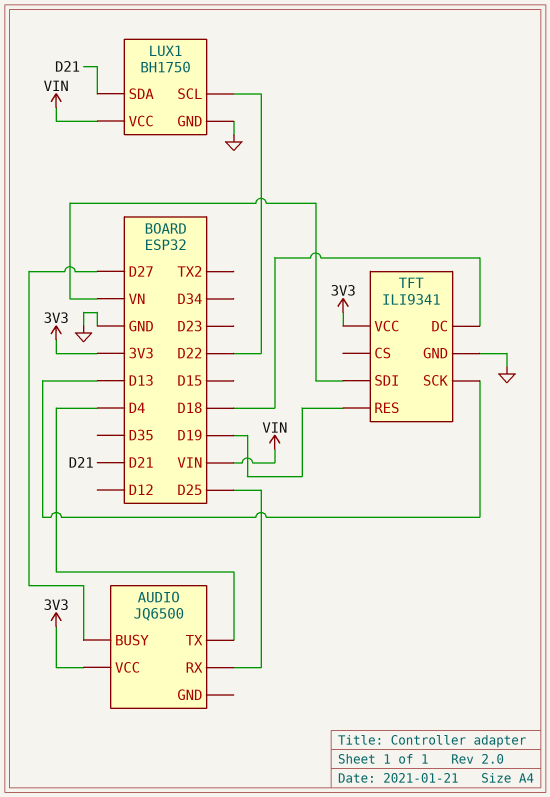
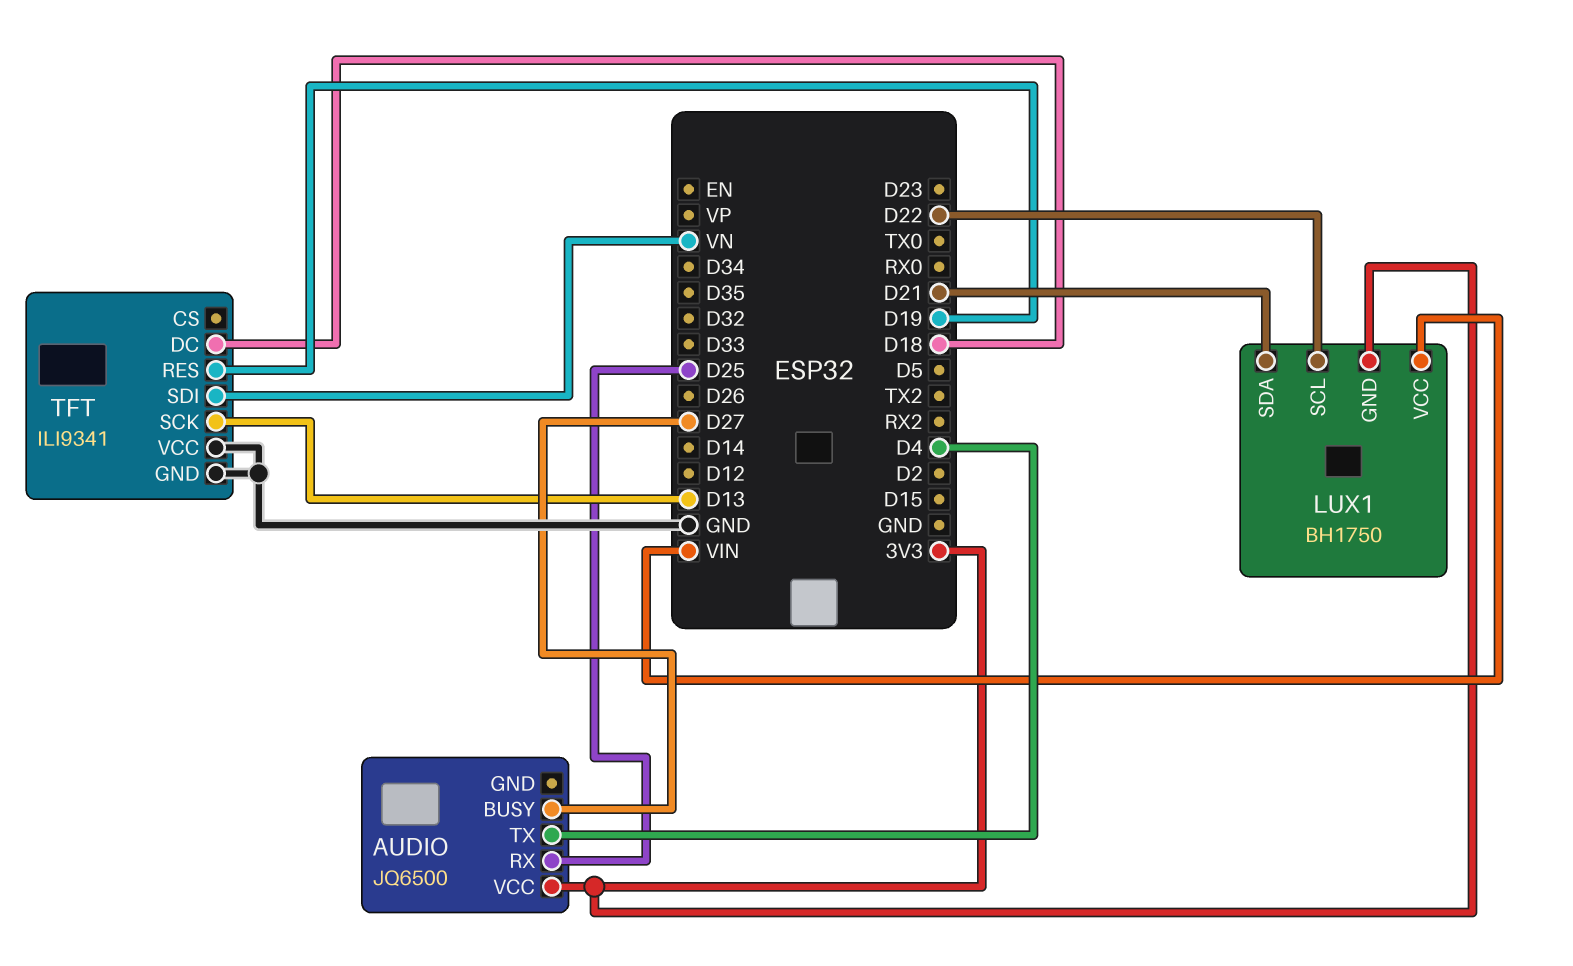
LUX1 pin GND: GND -> 3V3
TFT pin VCC: 3V3 -> GND

